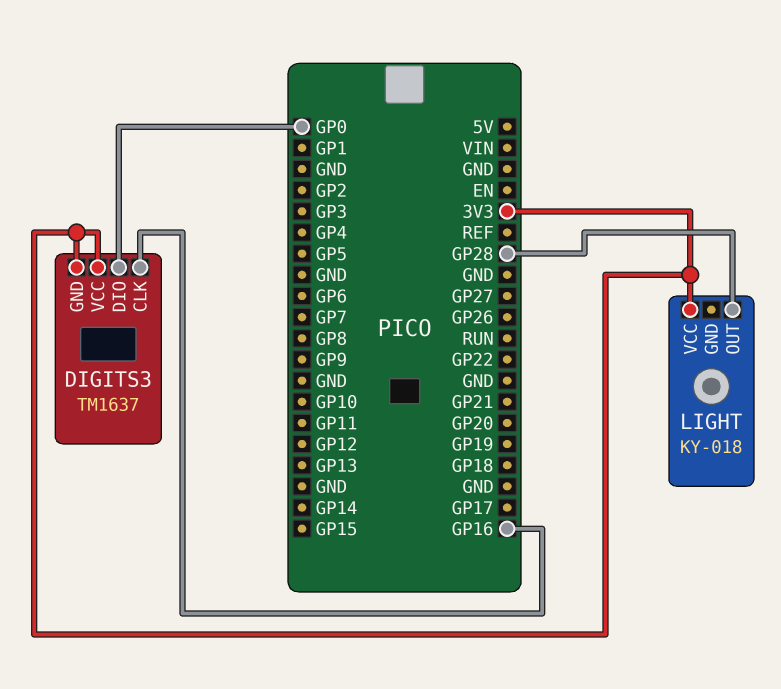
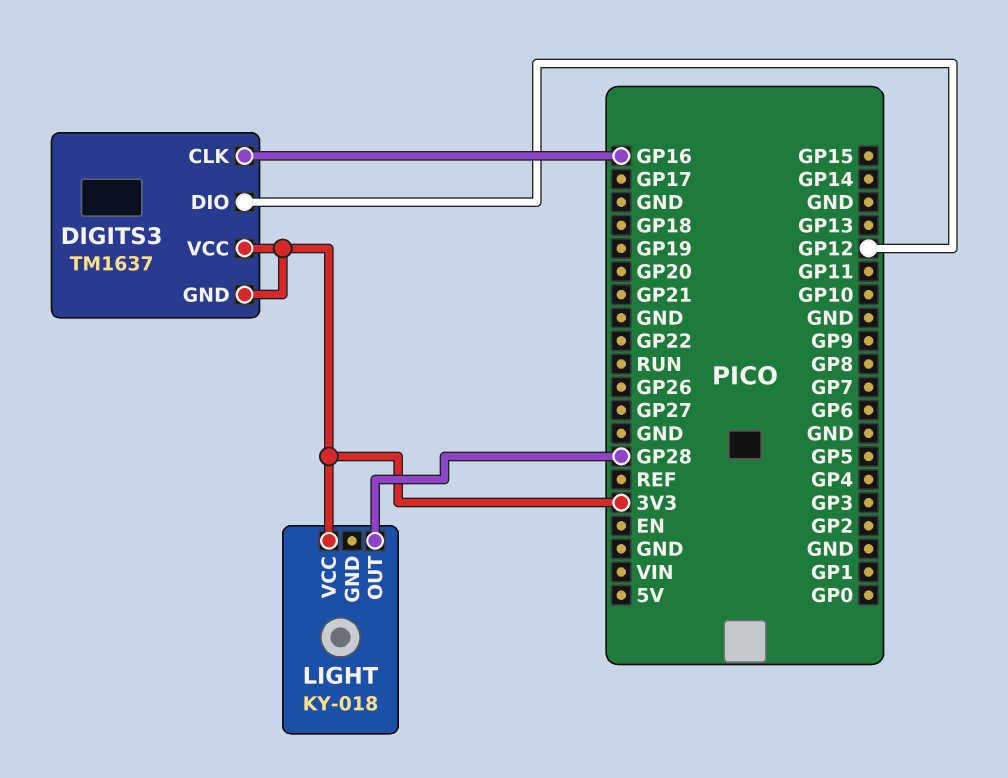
DIGITS3 pin DIO: GP0 -> GP12

